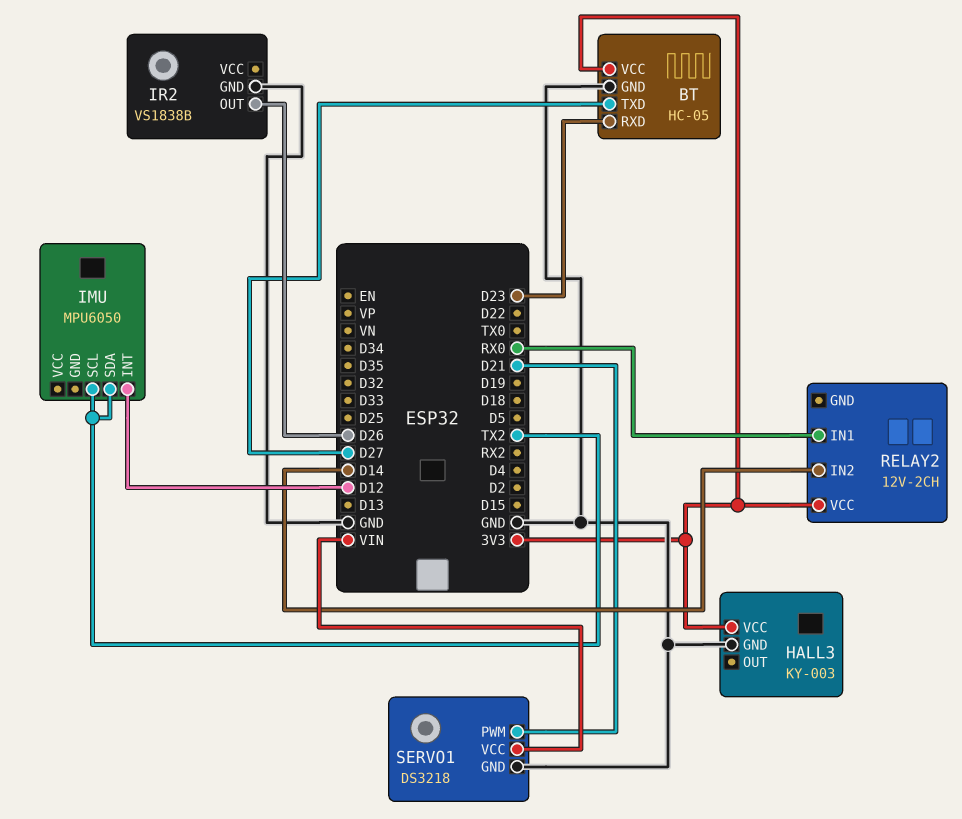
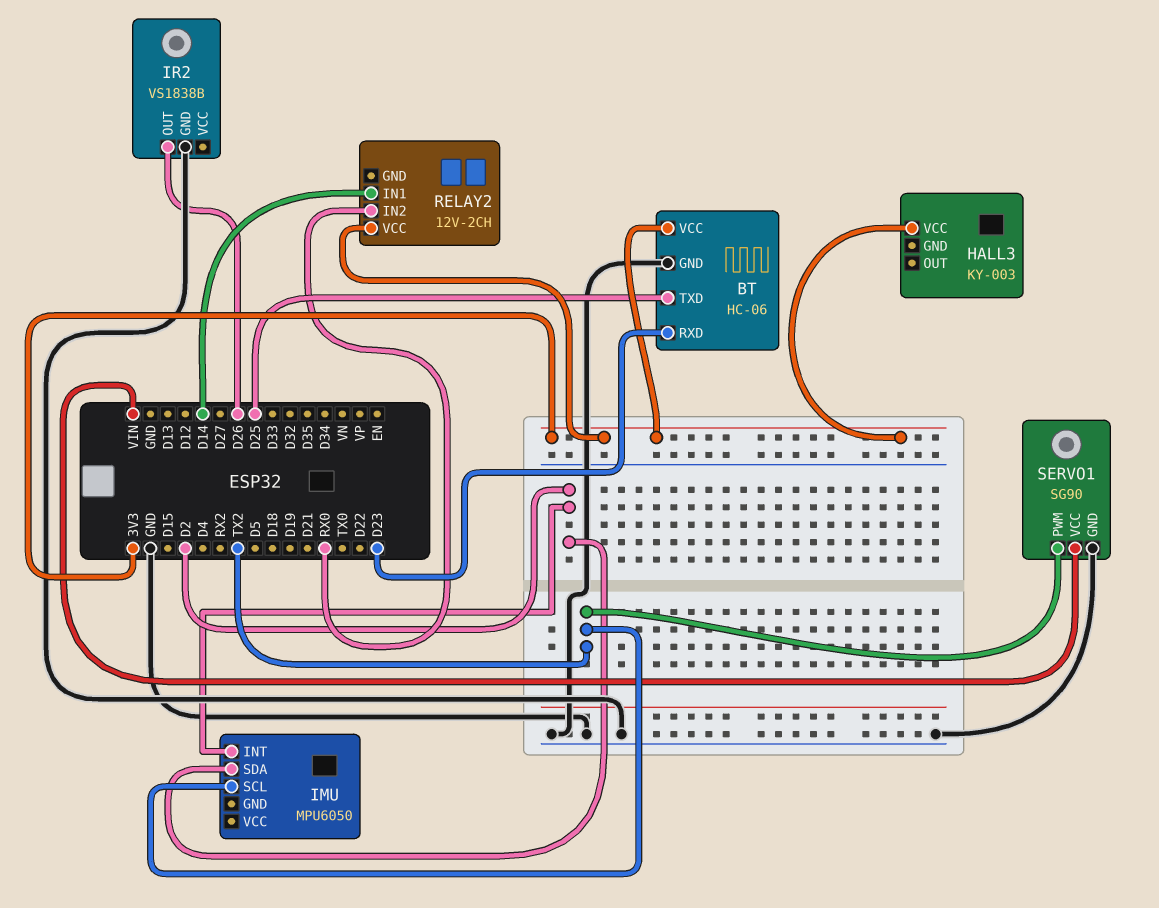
BT: HC-05 -> HC-06
BT pin TXD: D27 -> D25
HALL3 pin GND: GND -> none
IMU pin INT: D12 -> D2
IMU pin SDA: TX2 -> D2
RELAY2 pin IN1: RX0 -> D14
RELAY2 pin IN2: D14 -> RX0
SERVO1: DS3218 -> SG90
SERVO1 pin PWM: D21 -> TX2

